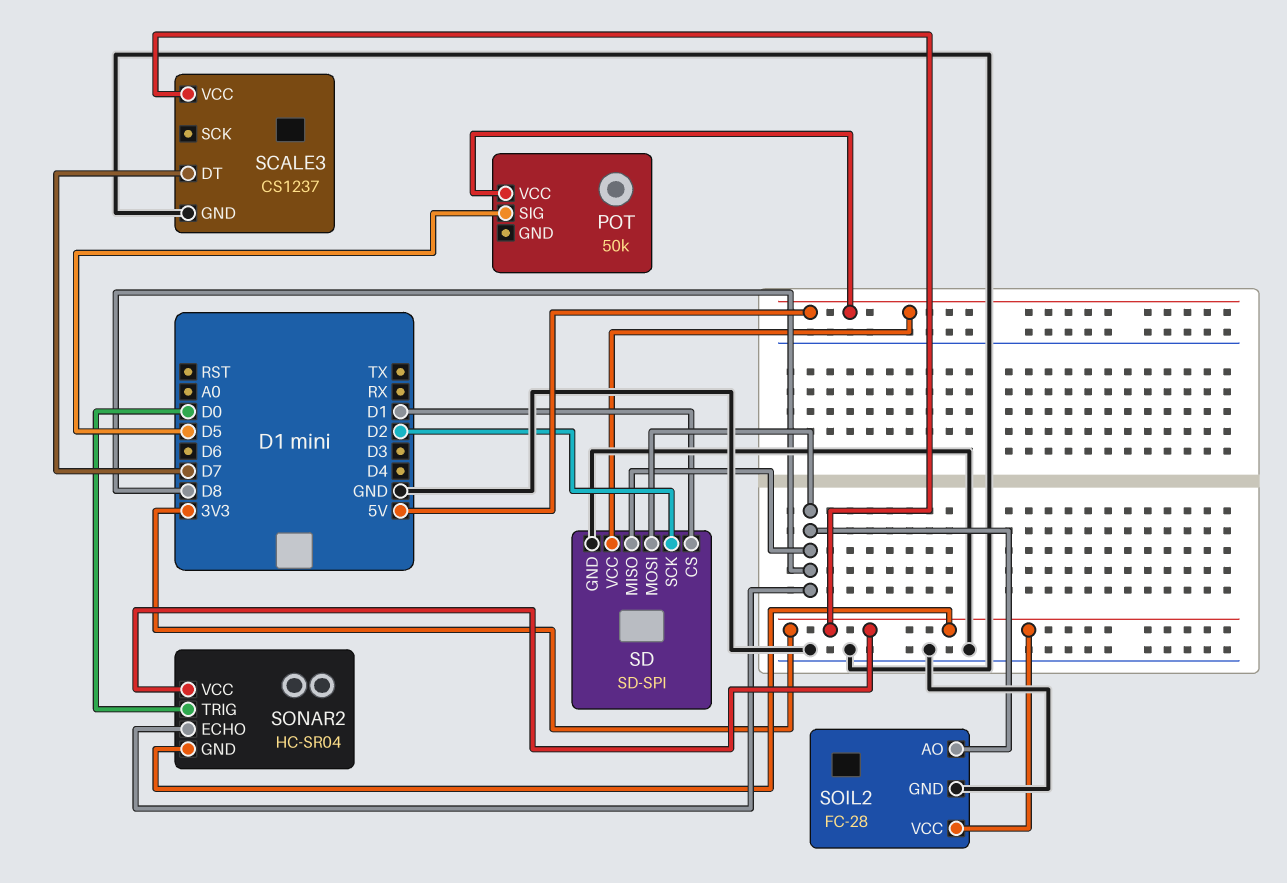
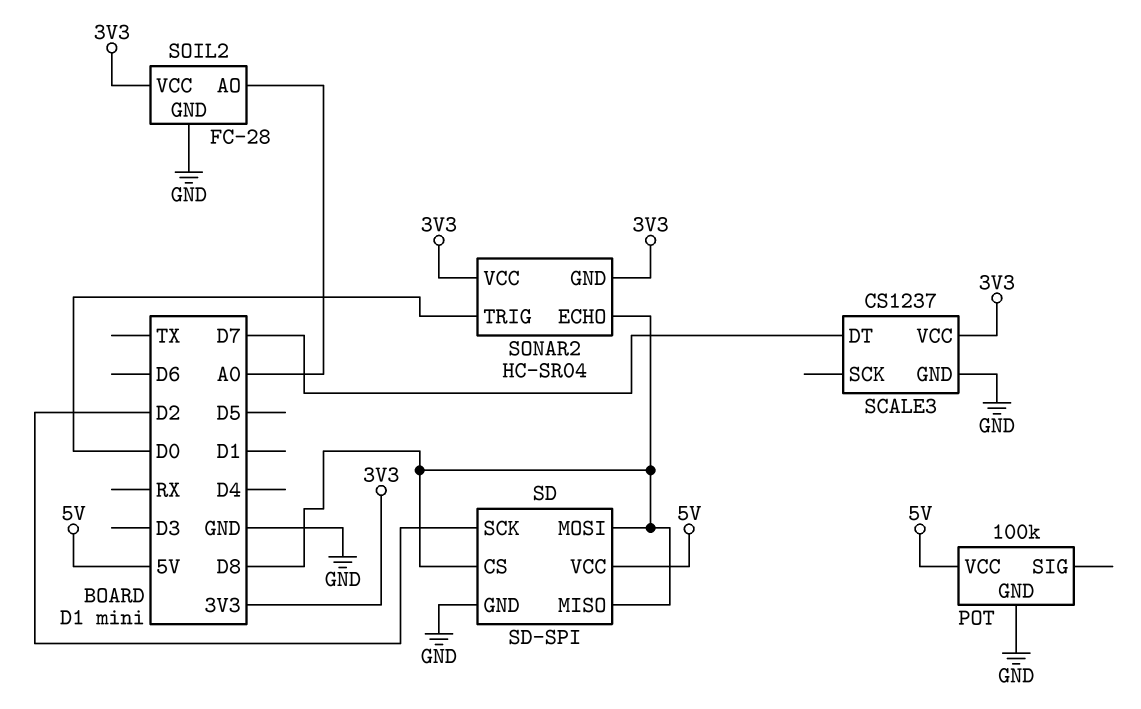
POT: 50k -> 100k
POT pin GND: none -> GND
POT pin SIG: D5 -> none
SD pin CS: D1 -> D8
SOIL2 pin AO: D8 -> A0

